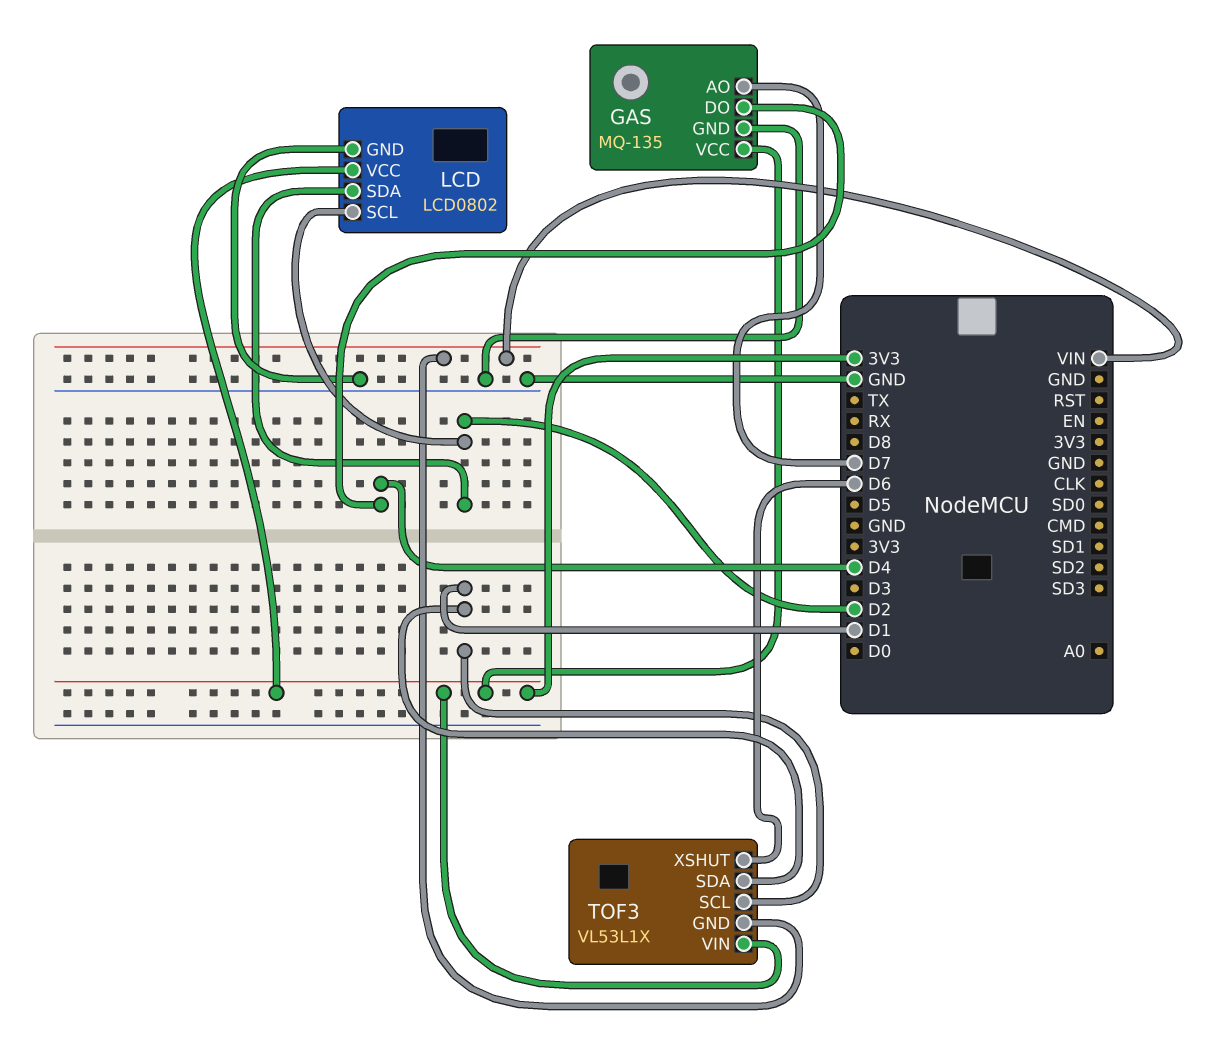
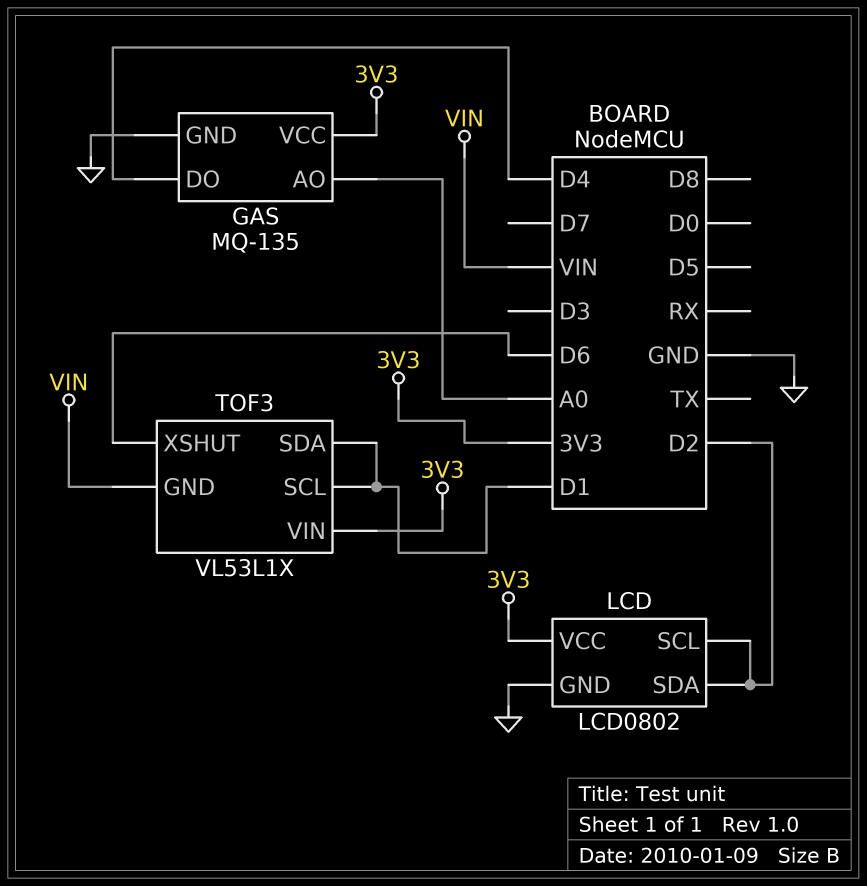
GAS pin AO: D7 -> A0

